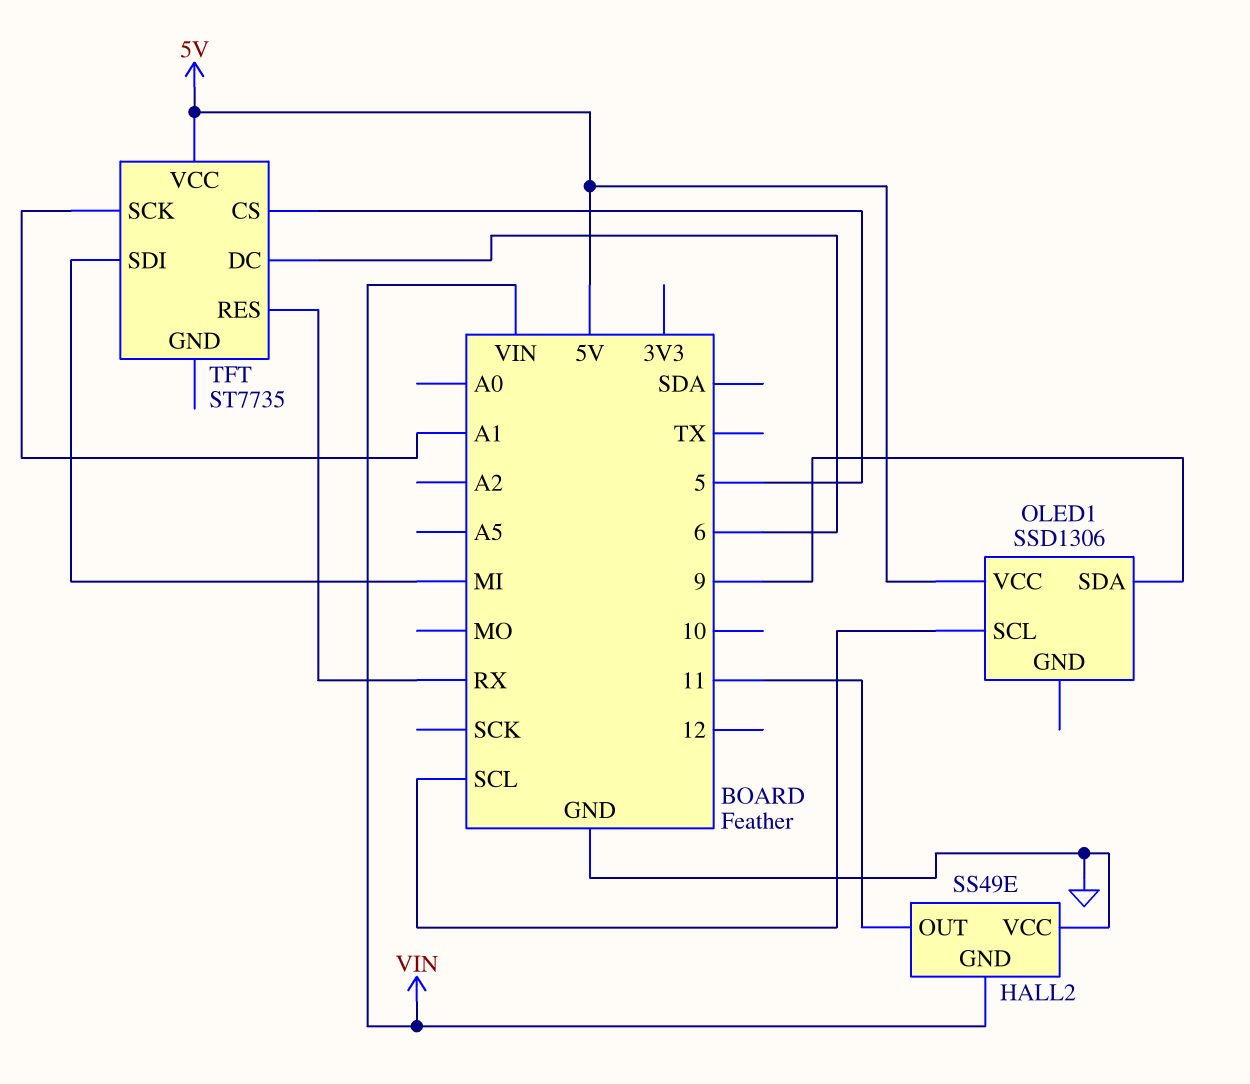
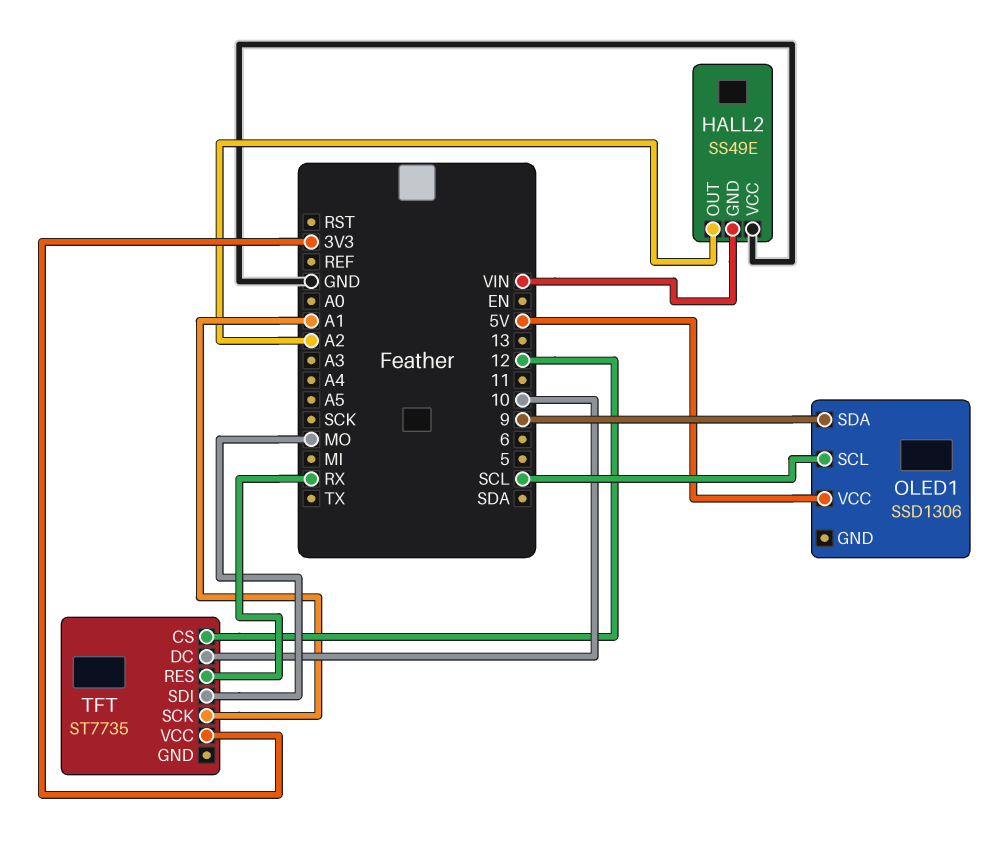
HALL2 pin OUT: 11 -> A2
TFT pin CS: 5 -> 12
TFT pin DC: 6 -> 10
TFT pin SDI: MI -> MO
TFT pin VCC: 5V -> 3V3

